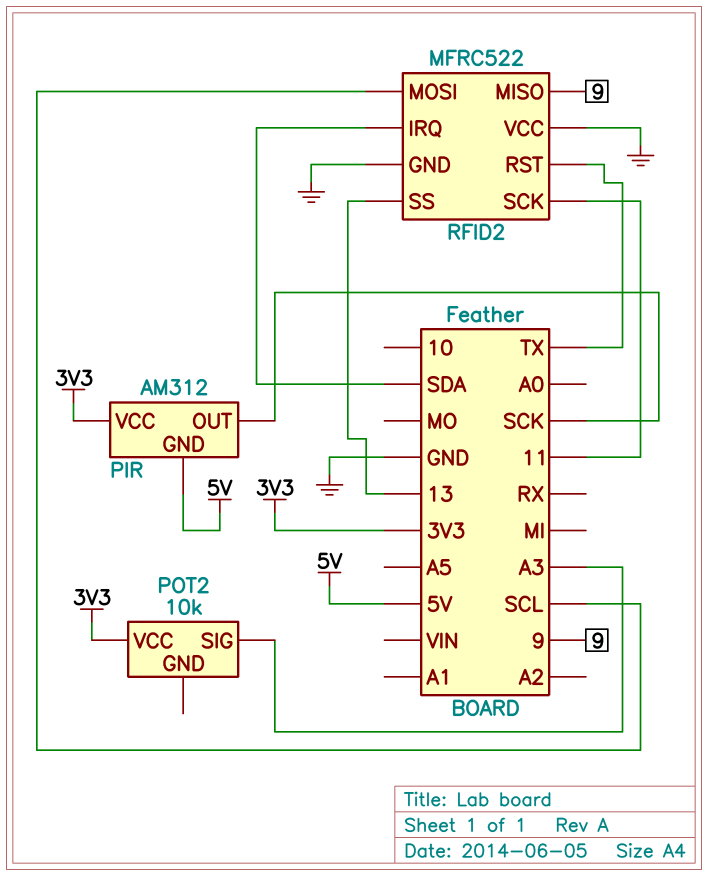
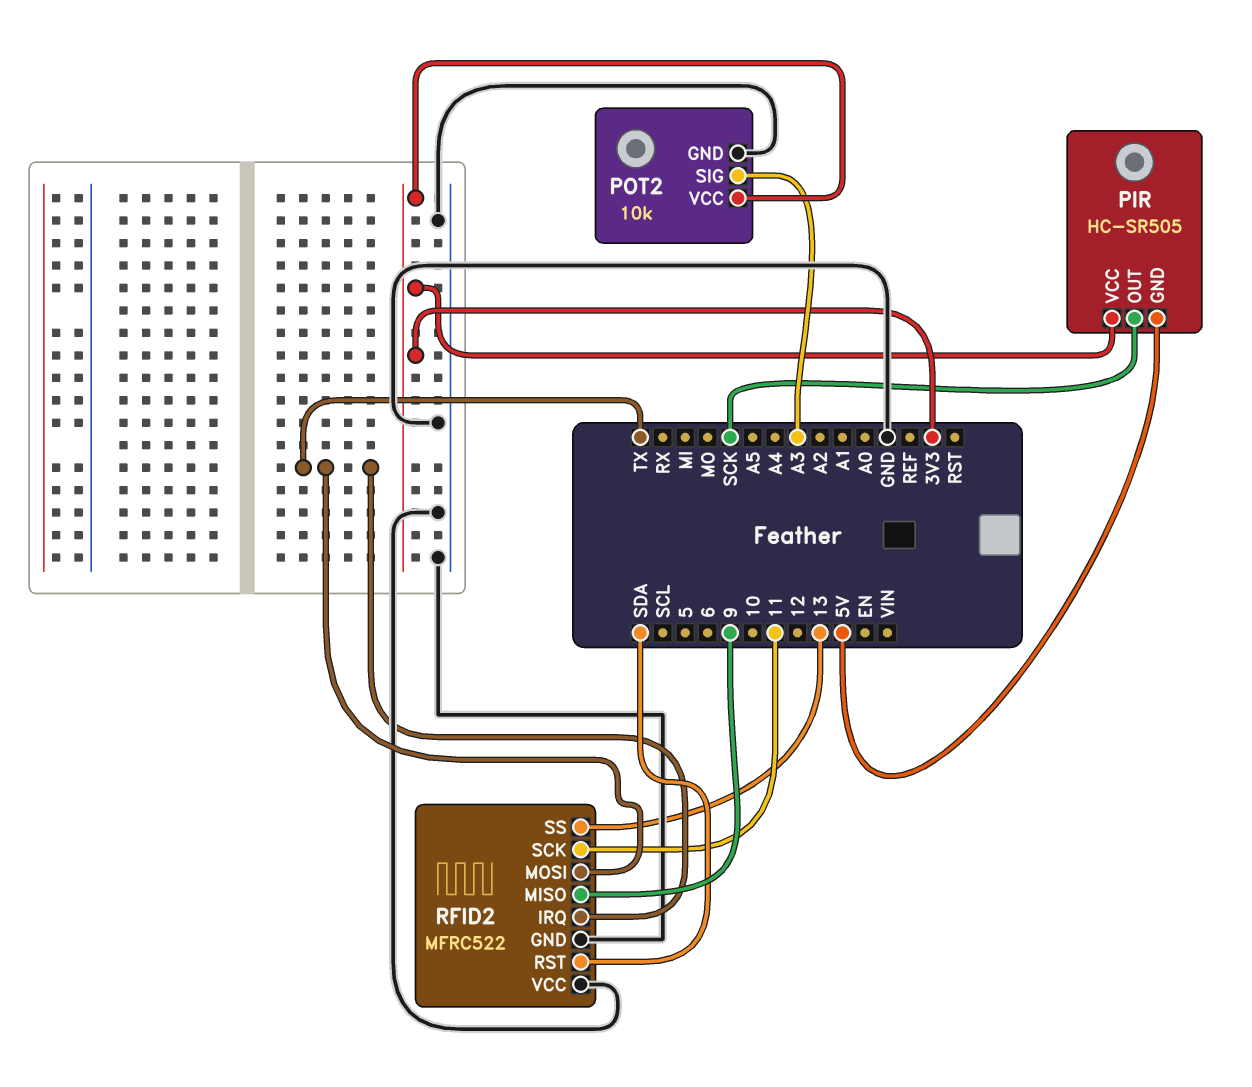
PIR: AM312 -> HC-SR505
POT2 pin GND: none -> GND
RFID2 pin IRQ: SDA -> TX
RFID2 pin MOSI: SCL -> TX
RFID2 pin RST: TX -> SDA

